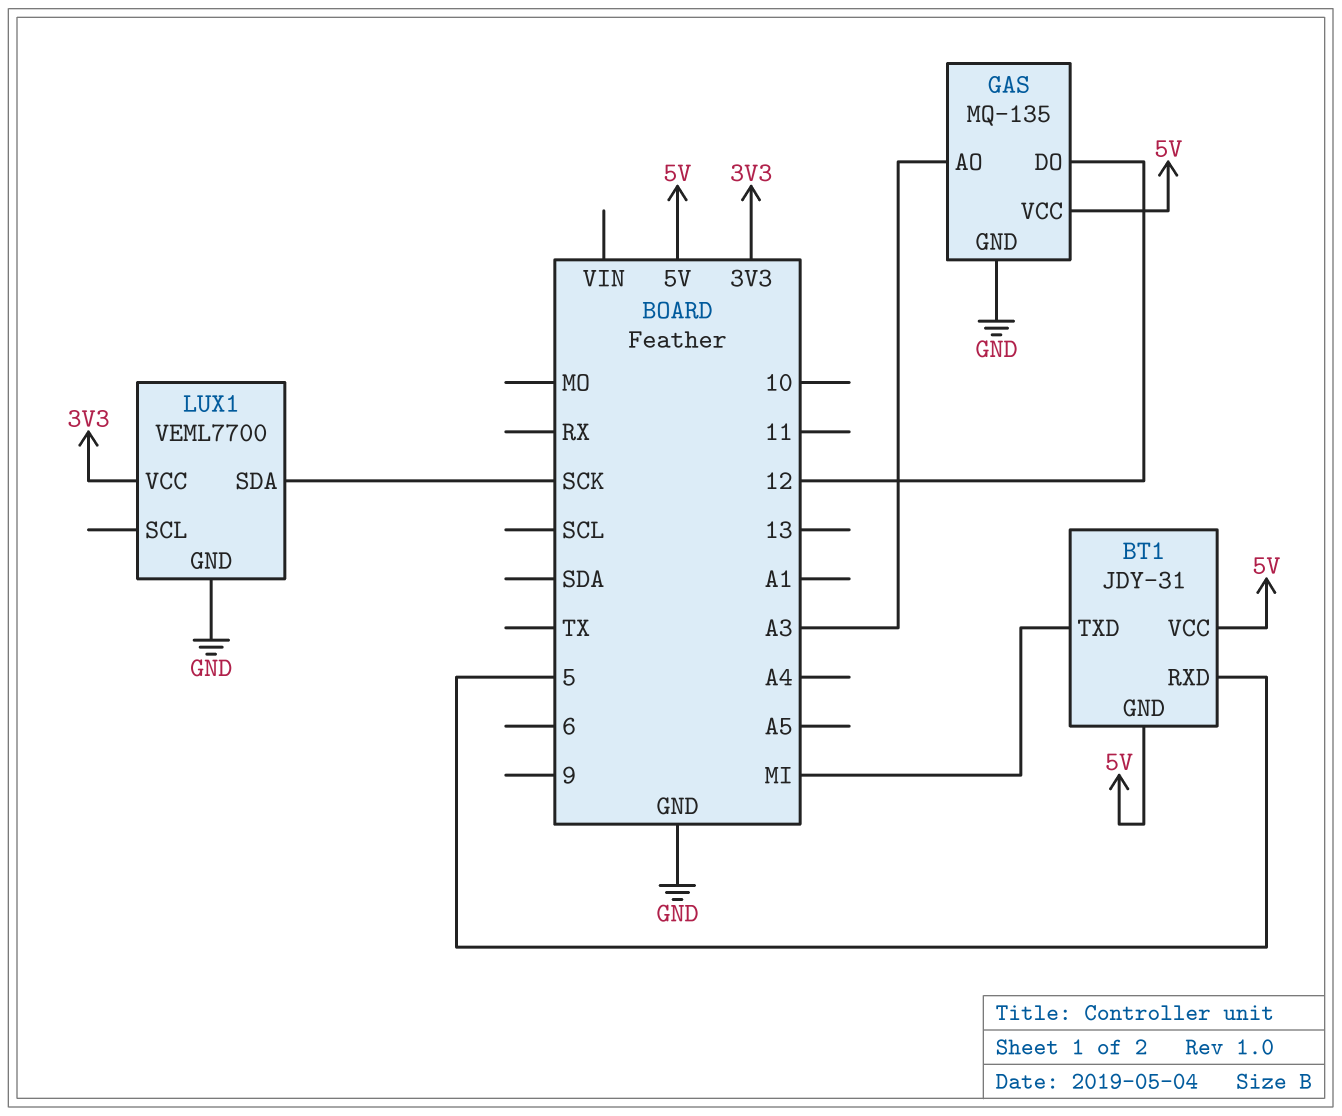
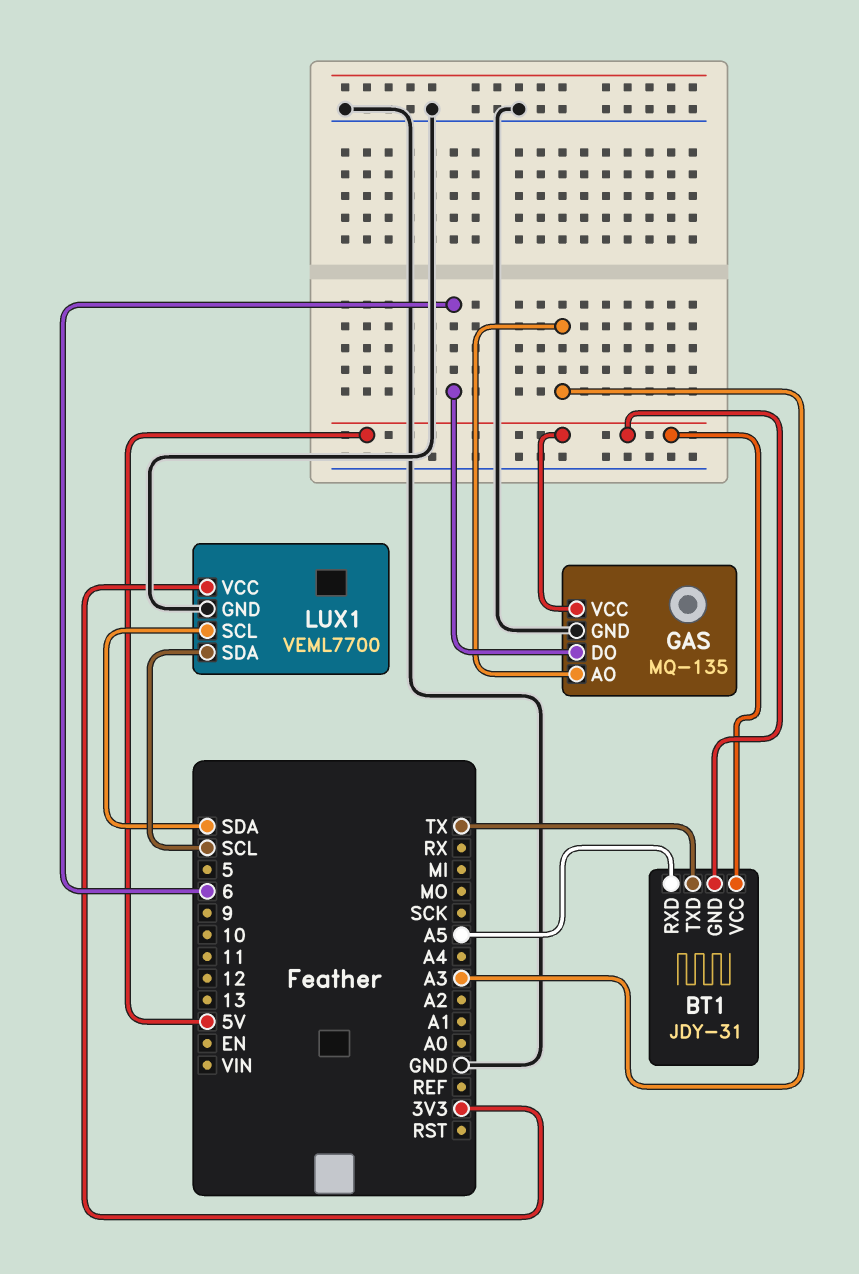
BT1 pin RXD: 5 -> A5
BT1 pin TXD: MI -> TX
GAS pin DO: 12 -> 6
LUX1 pin SCL: none -> SDA
LUX1 pin SDA: SCK -> SCL

